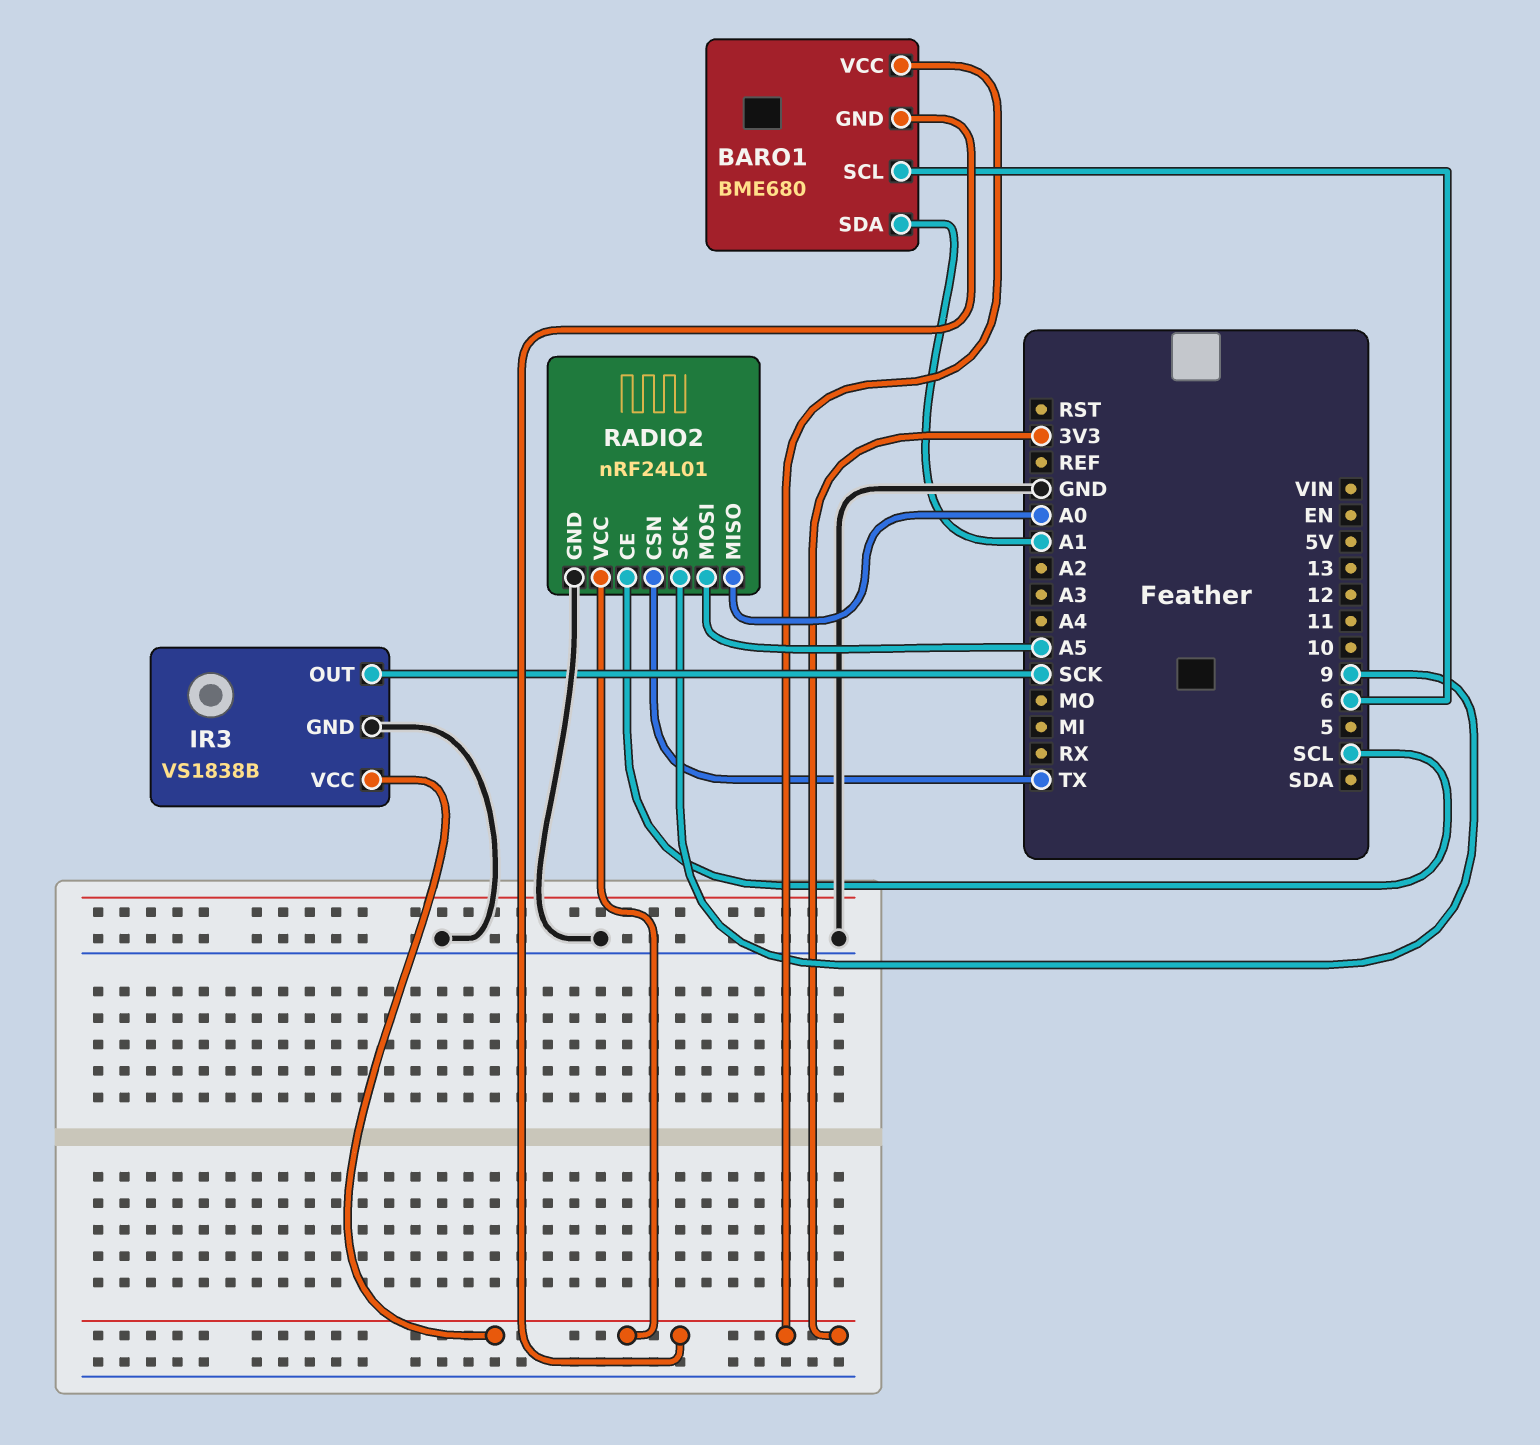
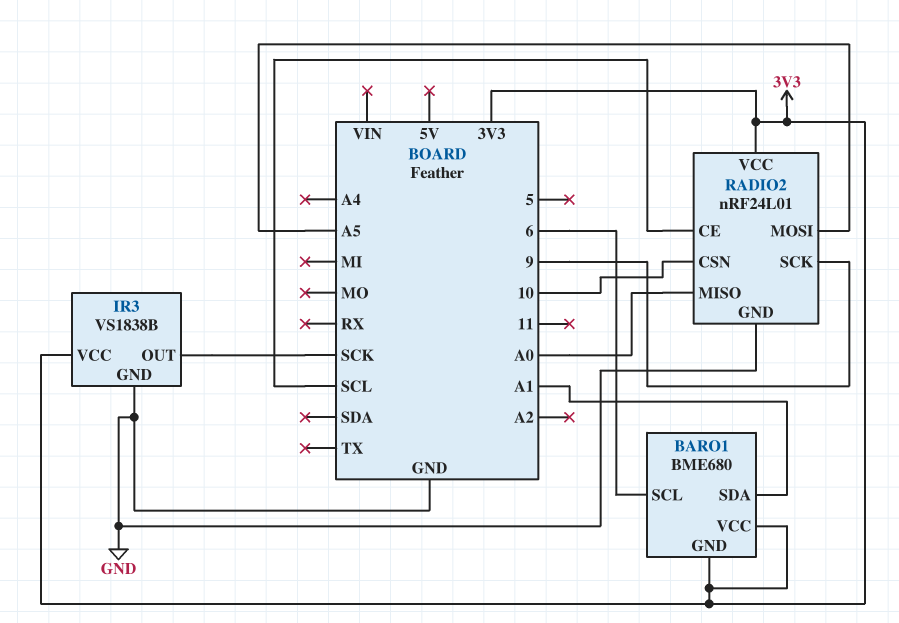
RADIO2 pin CSN: TX -> 10

